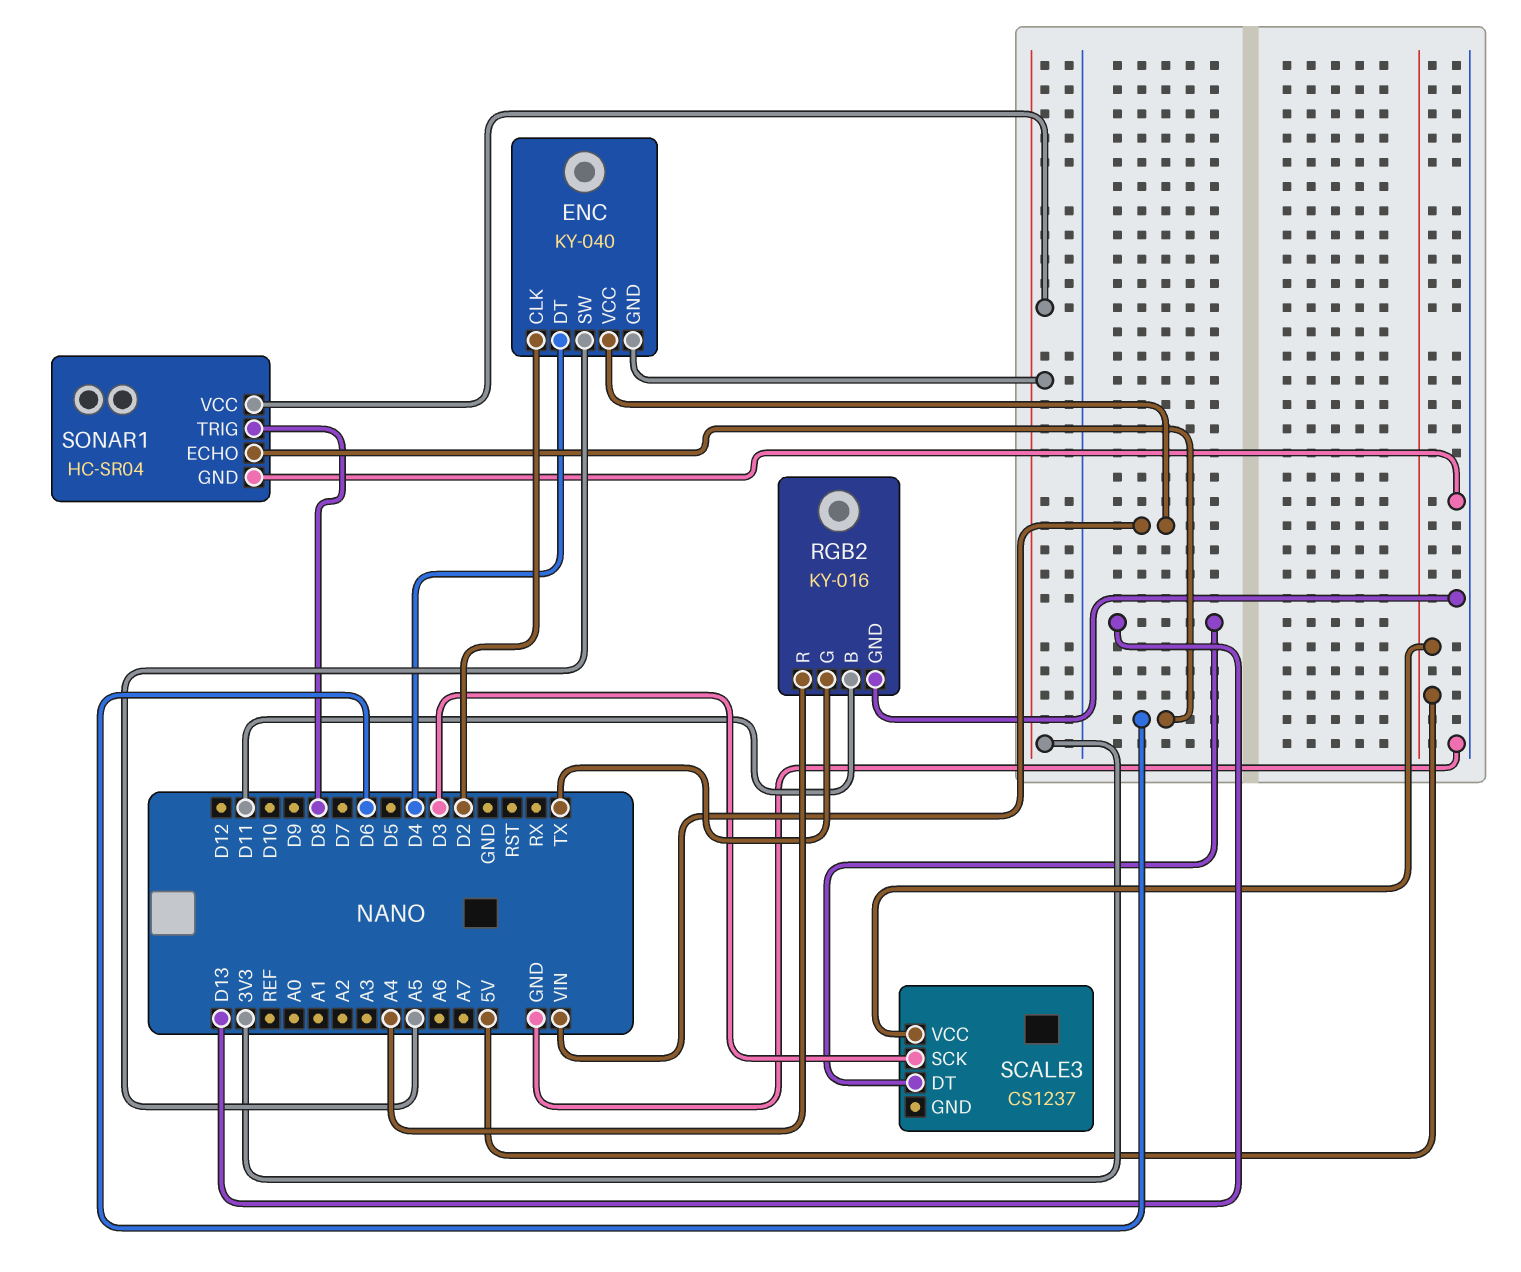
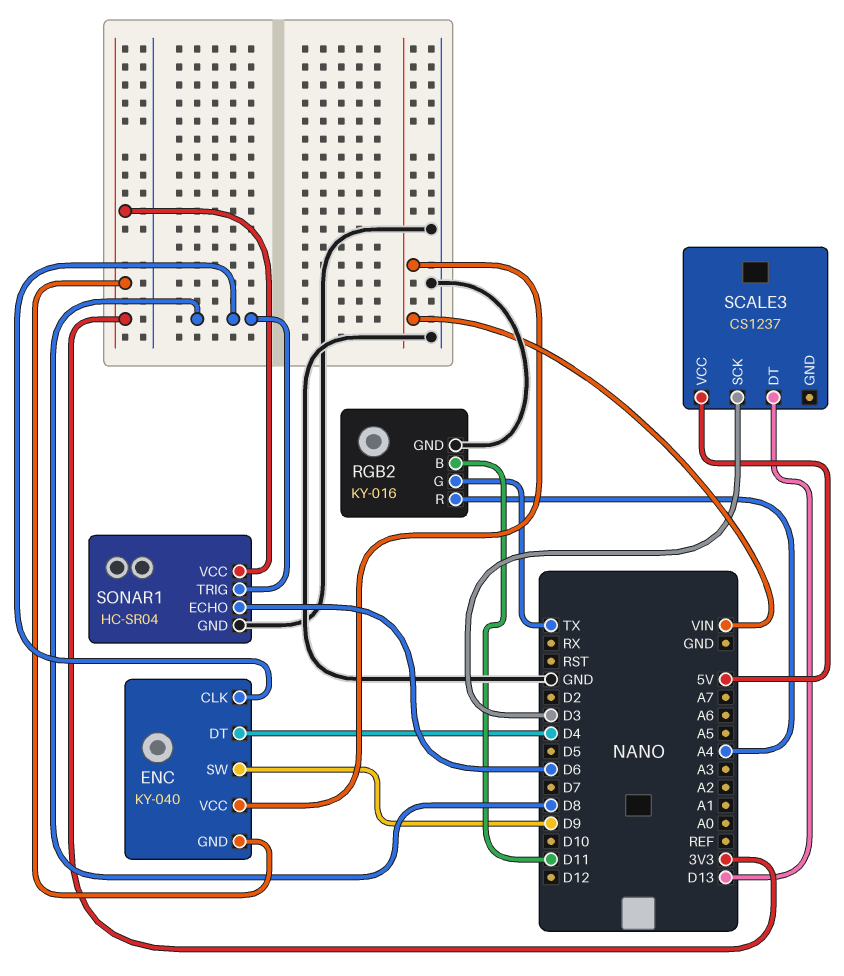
ENC pin CLK: D2 -> D8
ENC pin SW: A5 -> D9

